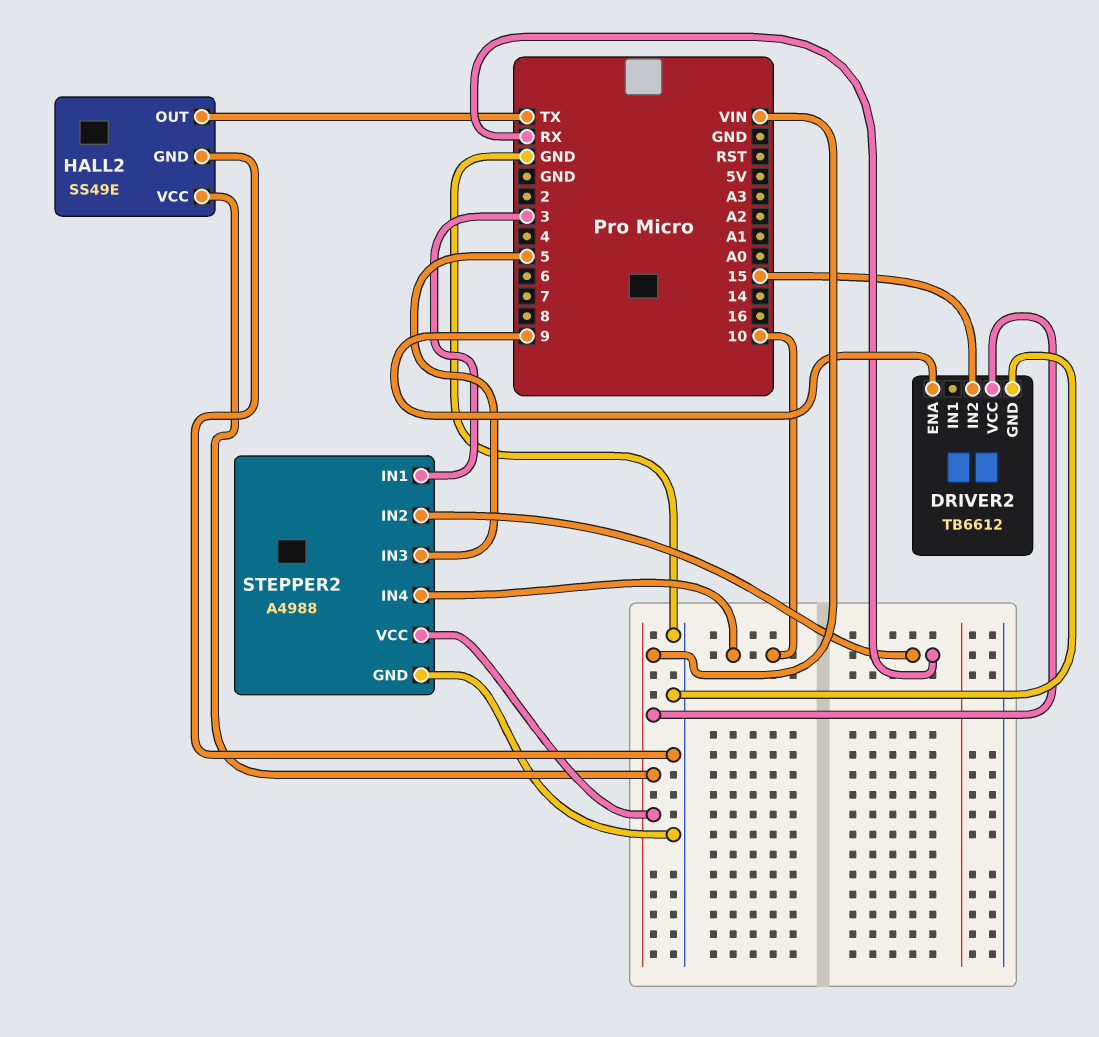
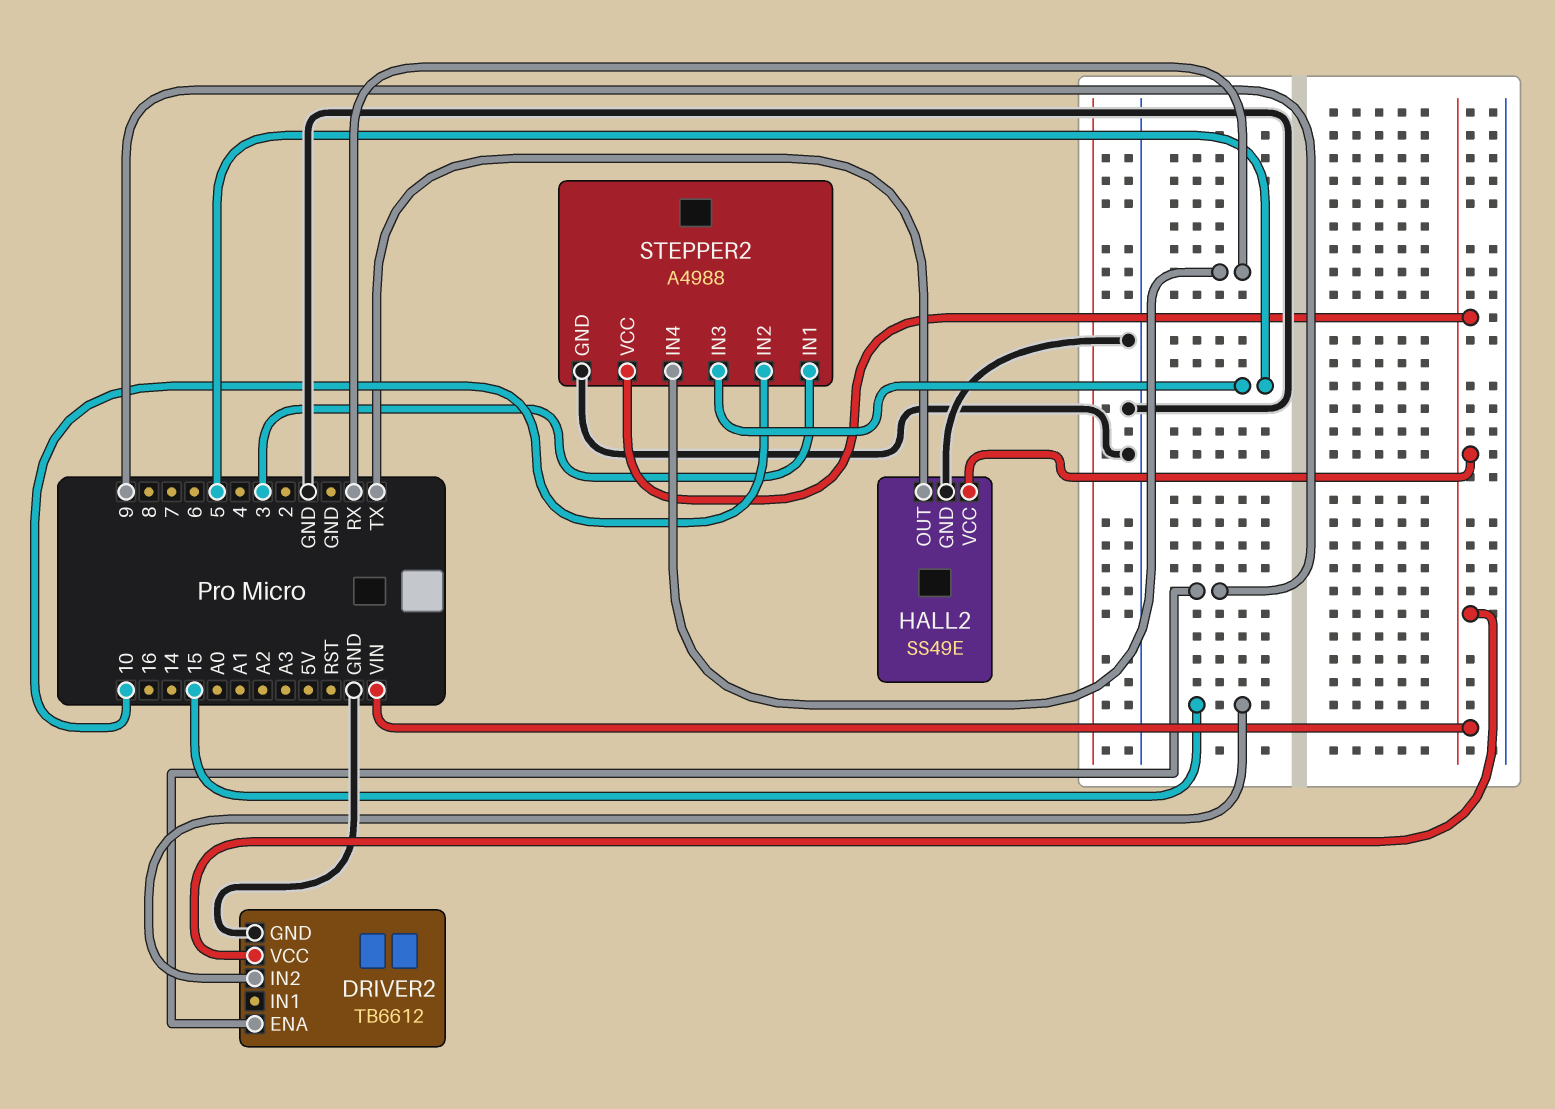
STEPPER2 pin IN2: RX -> 10
STEPPER2 pin IN4: 10 -> RX

